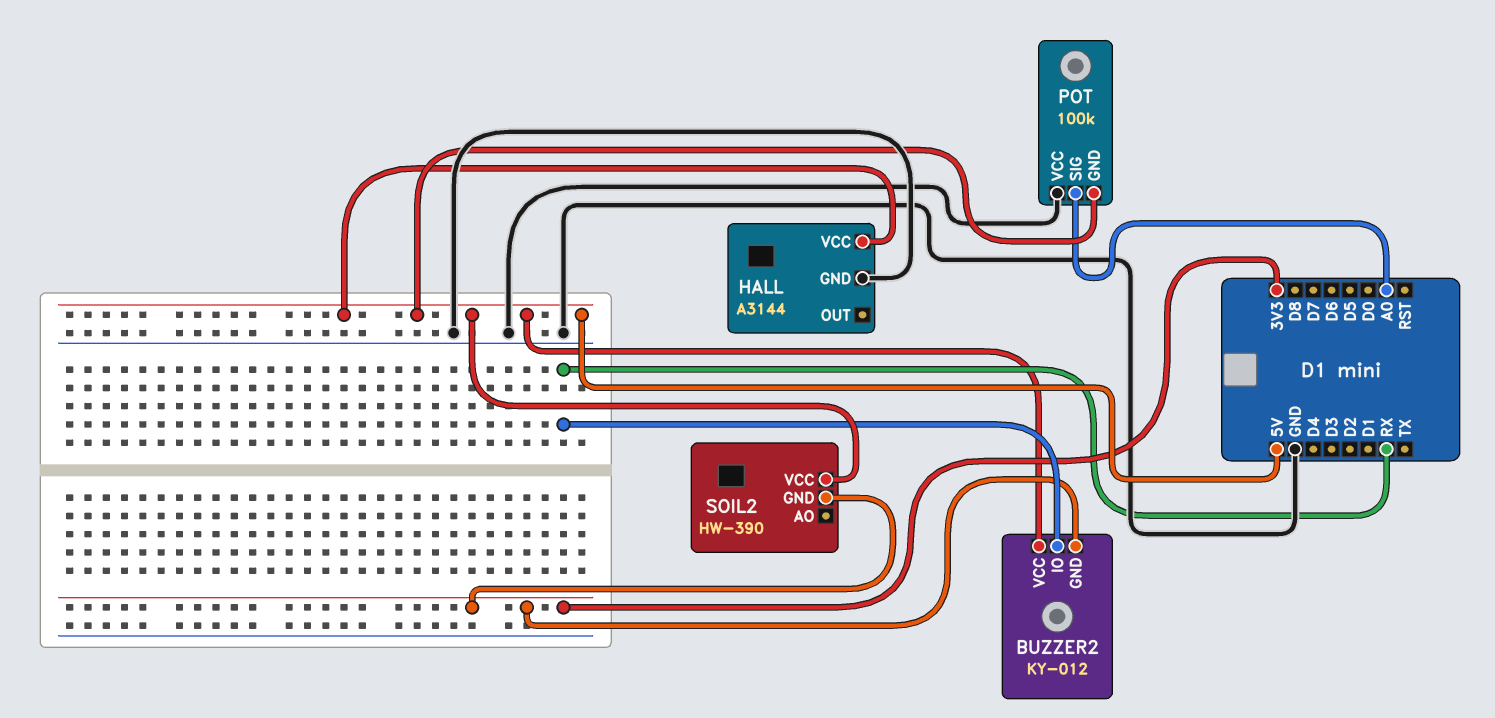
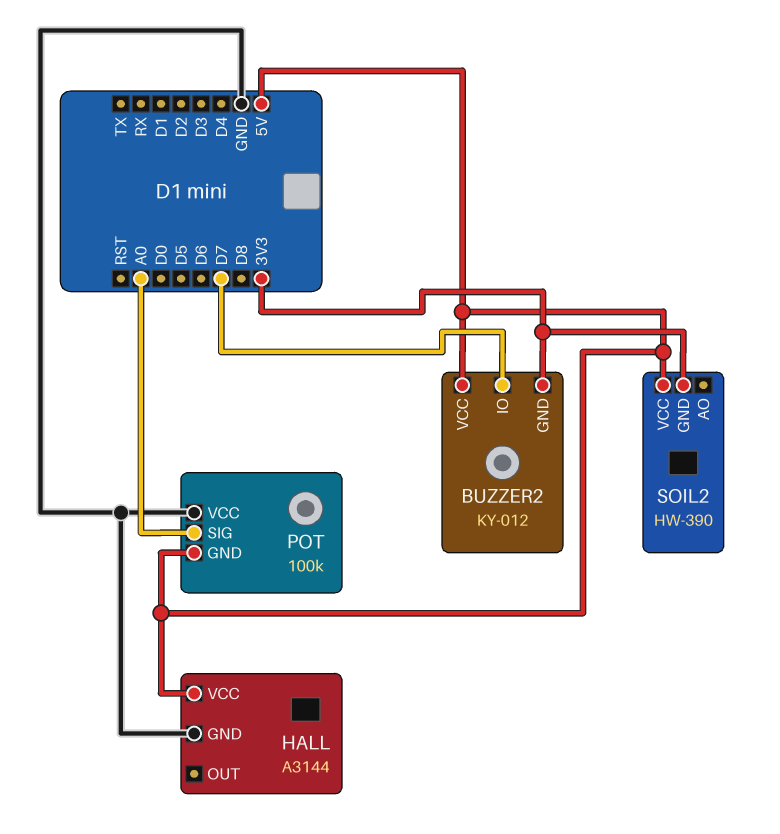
BUZZER2 pin IO: RX -> D7

